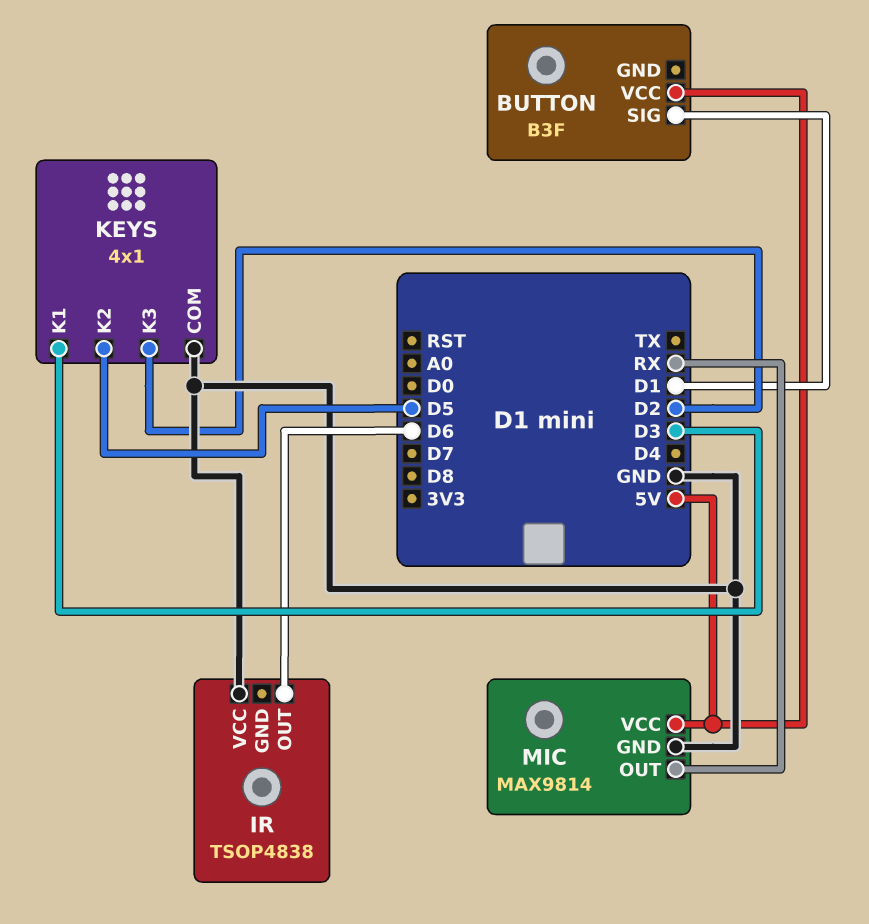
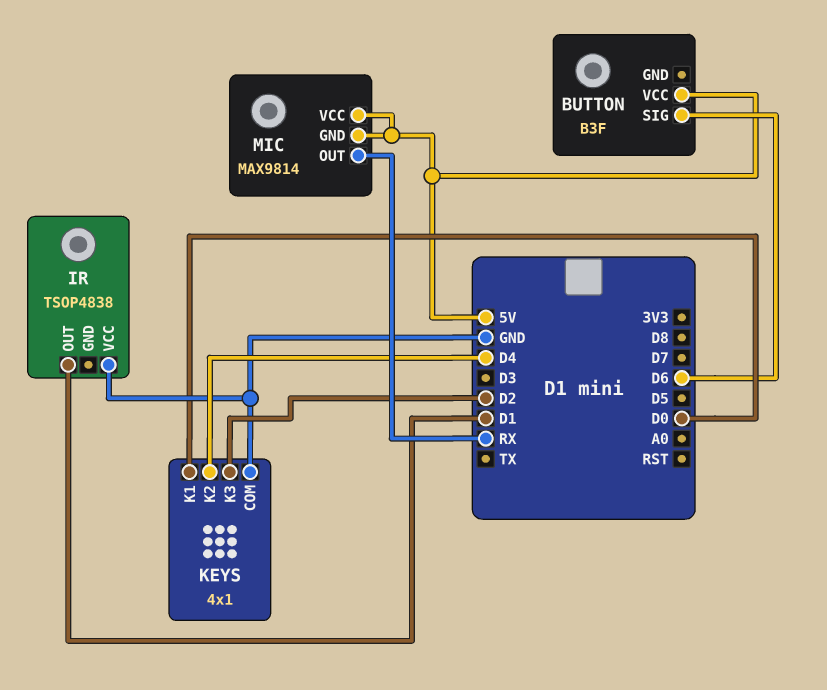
BUTTON pin SIG: D1 -> D6
IR pin OUT: D6 -> D1
KEYS pin K1: D3 -> D0
KEYS pin K2: D5 -> D4
MIC pin GND: GND -> 5V

